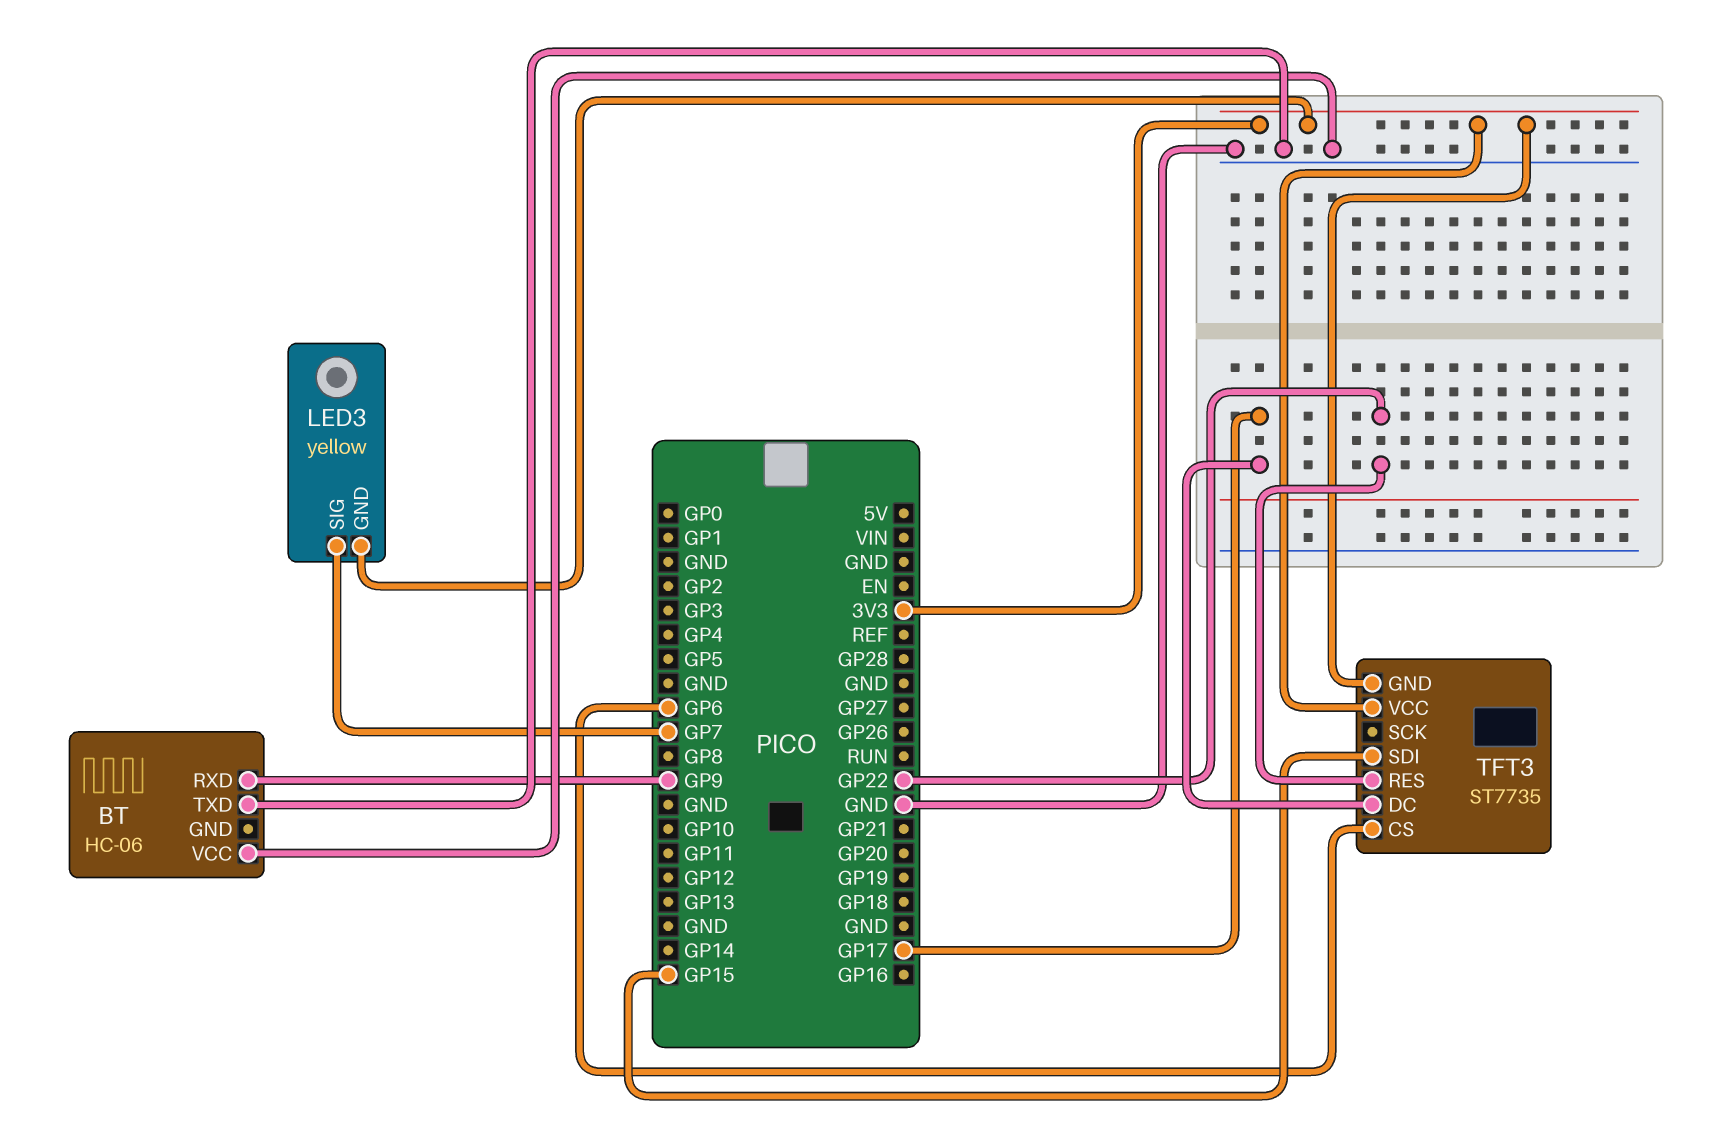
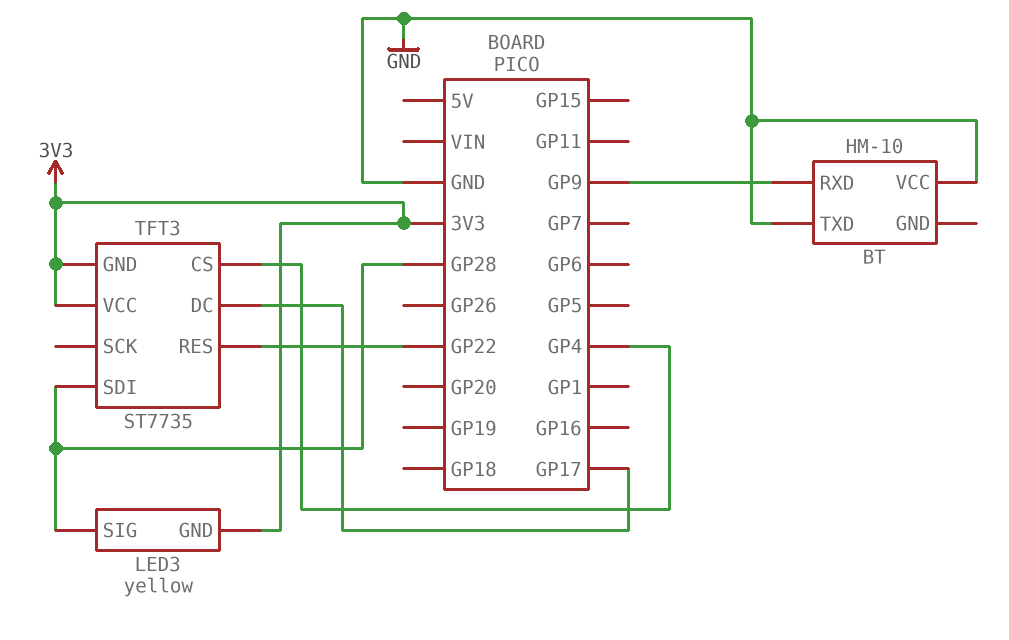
BT: HC-06 -> HM-10
LED3 pin SIG: GP7 -> GP28
TFT3 pin CS: GP6 -> GP4
TFT3 pin SDI: GP15 -> GP28

